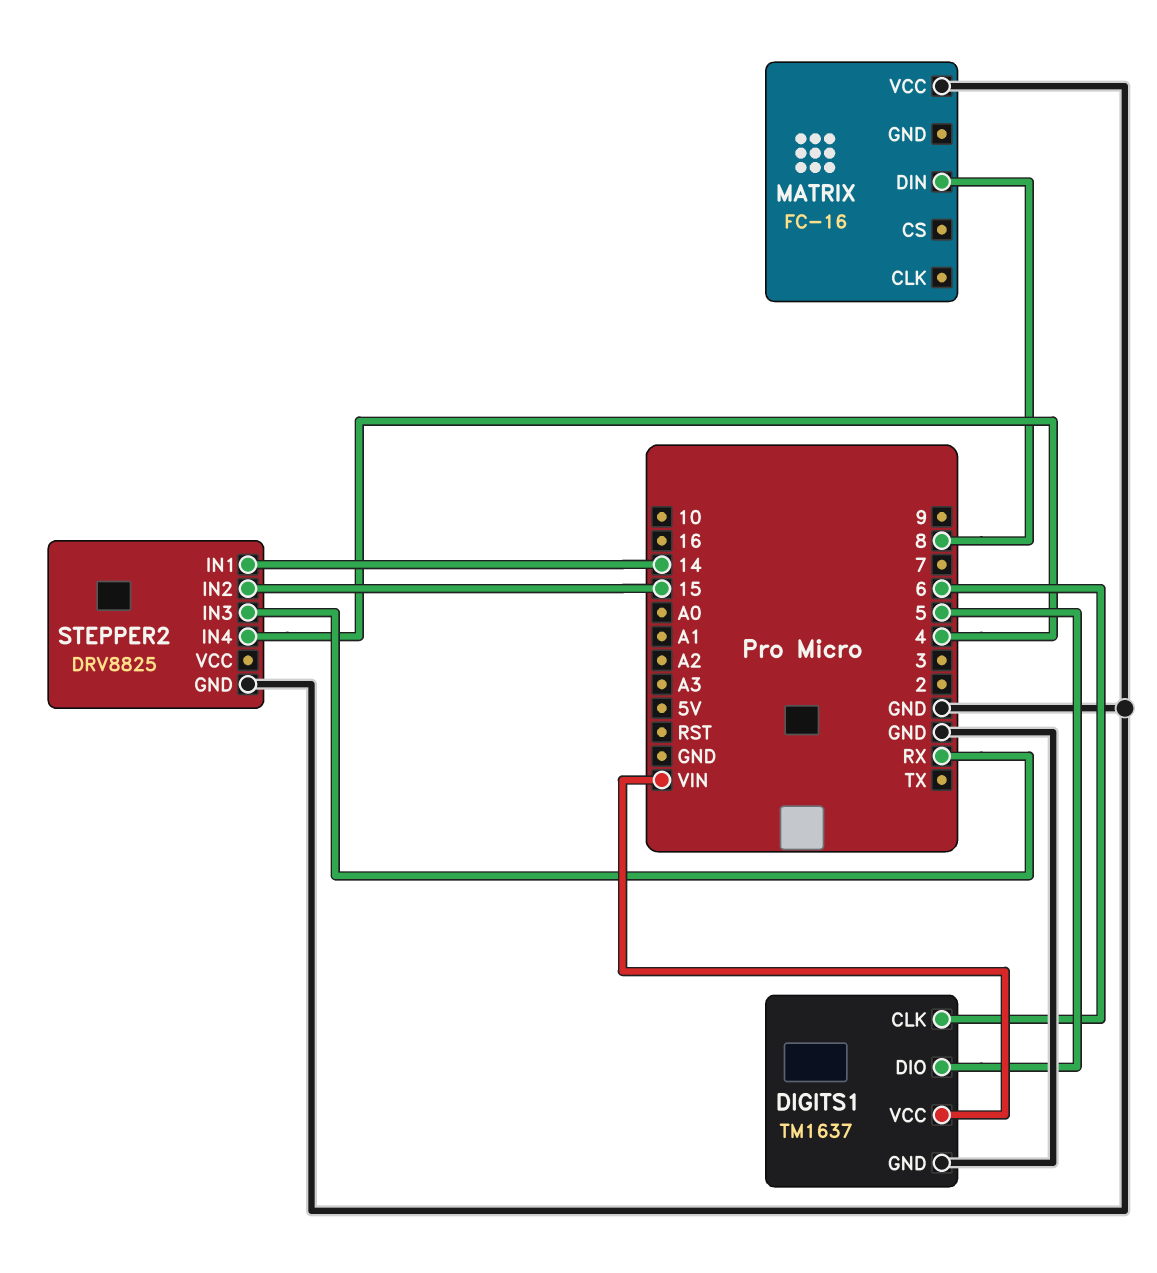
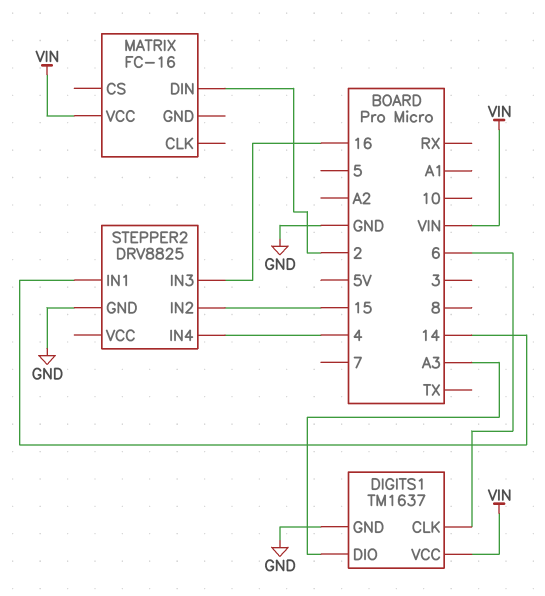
DIGITS1 pin DIO: 5 -> A3
MATRIX pin DIN: 8 -> 2
MATRIX pin VCC: GND -> VIN
STEPPER2 pin IN3: RX -> 16

